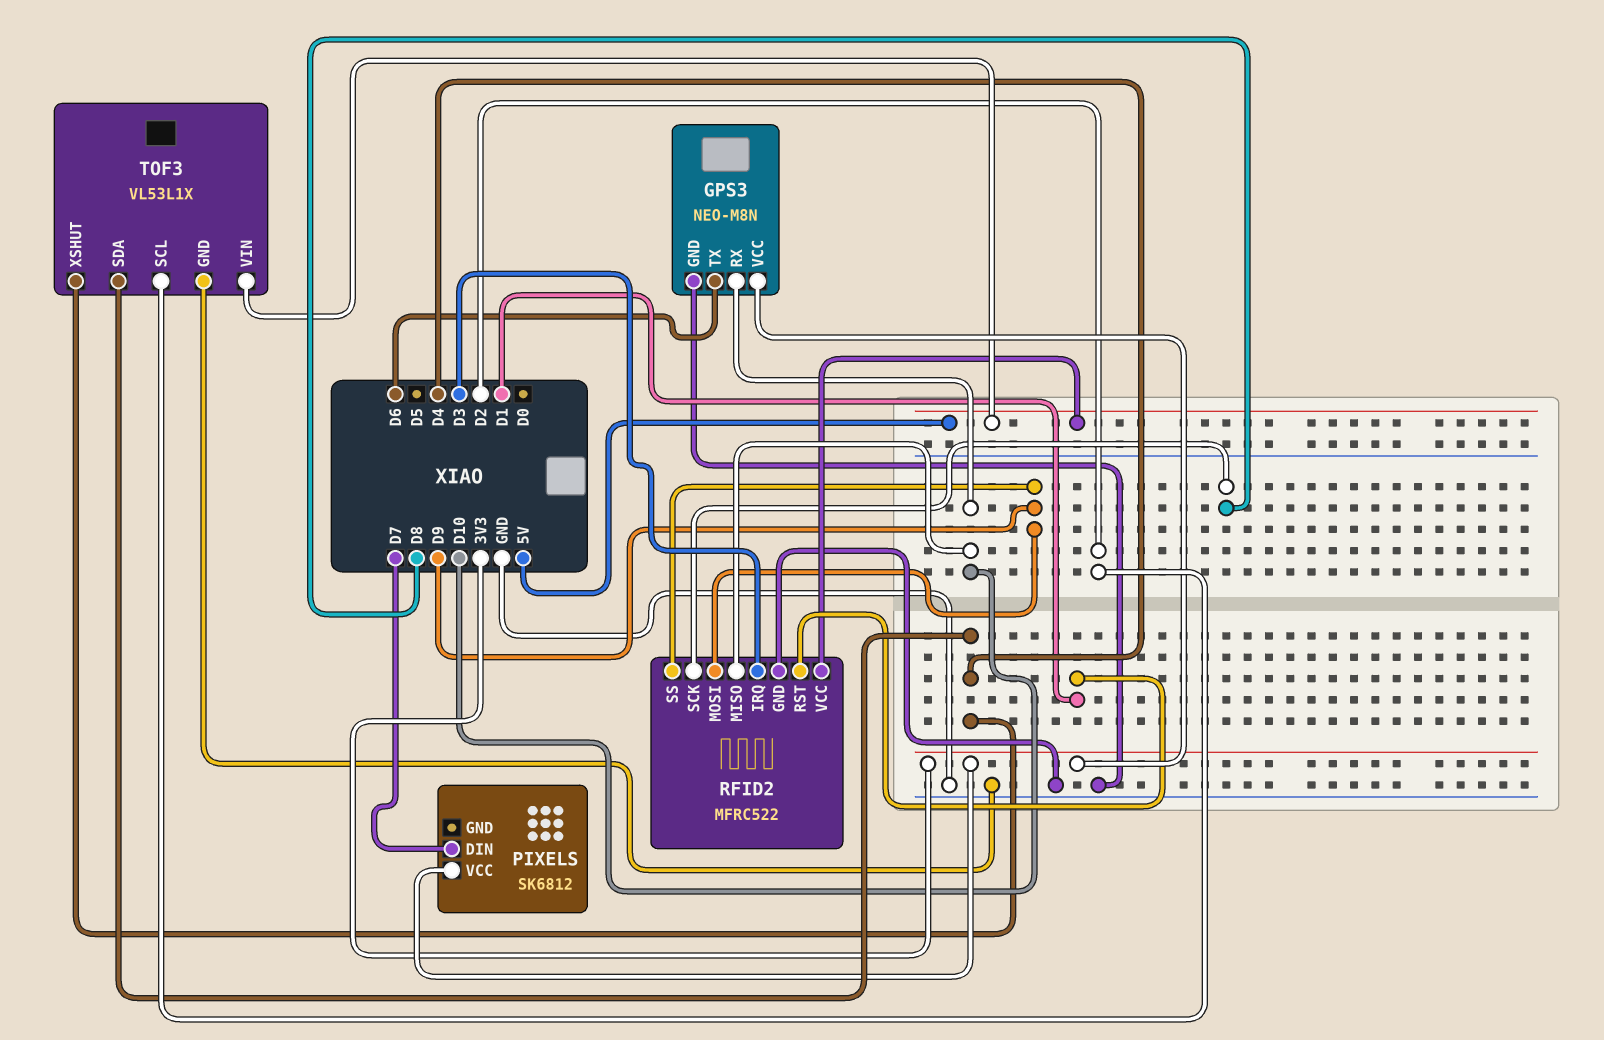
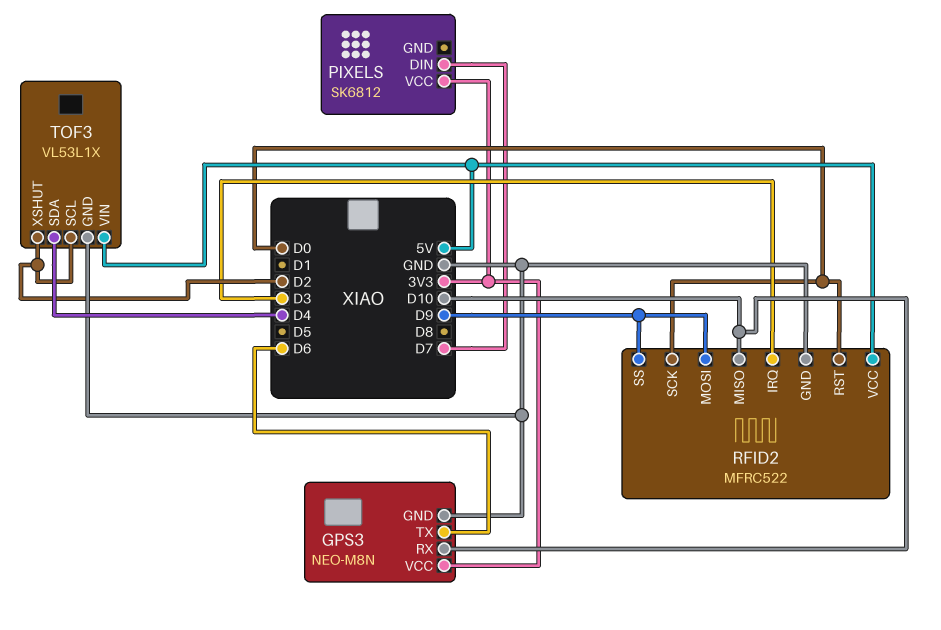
RFID2 pin RST: D1 -> D0
RFID2 pin SCK: D8 -> D0
TOF3 pin XSHUT: D4 -> D2

